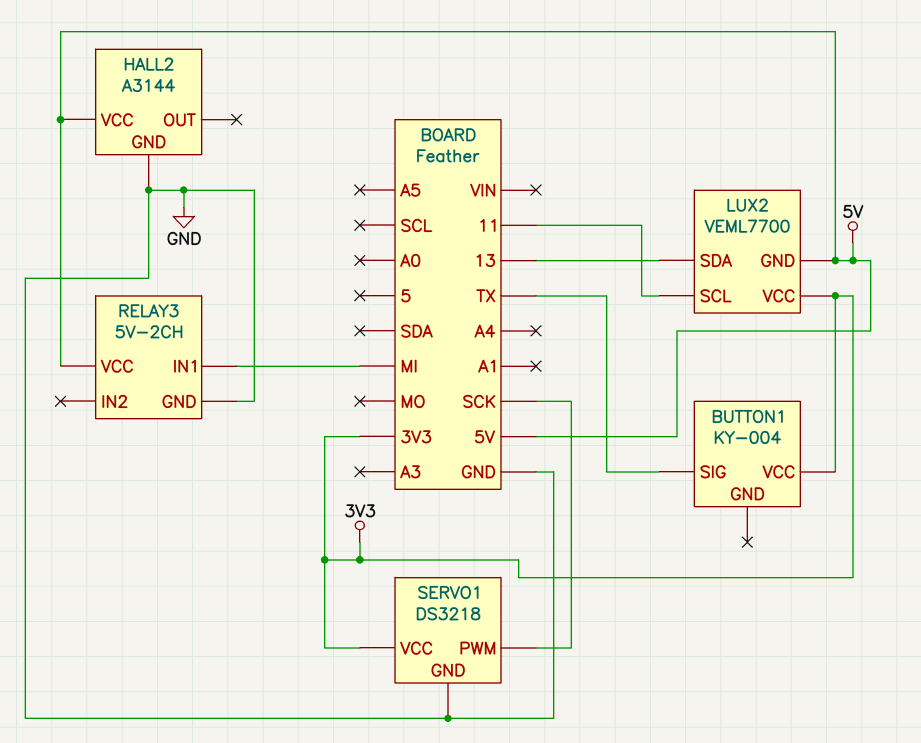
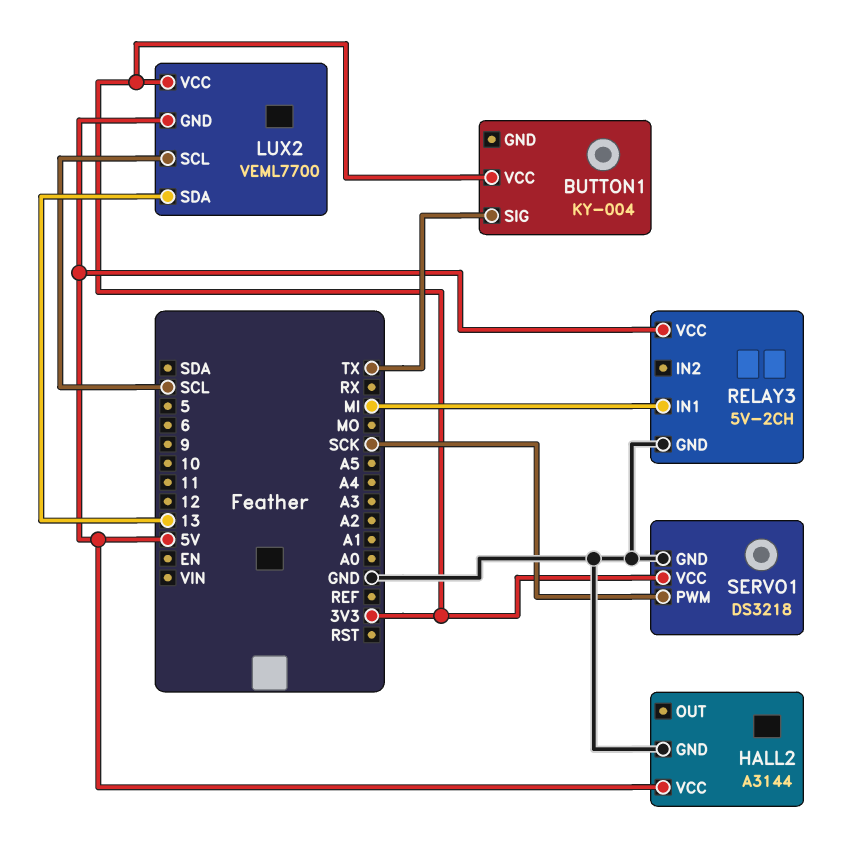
LUX2 pin SCL: 11 -> SCL

